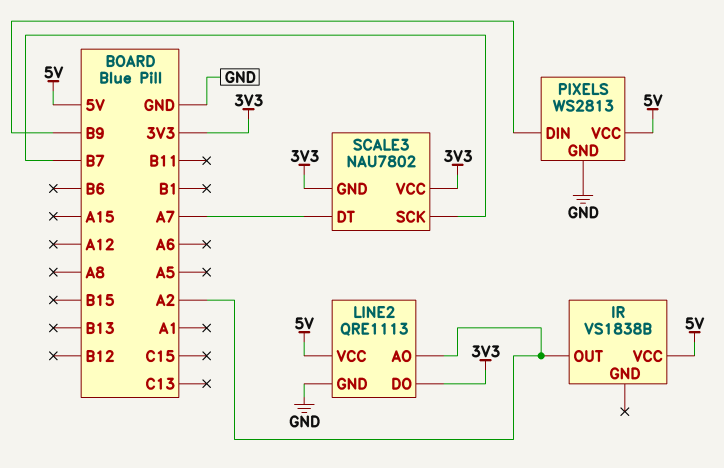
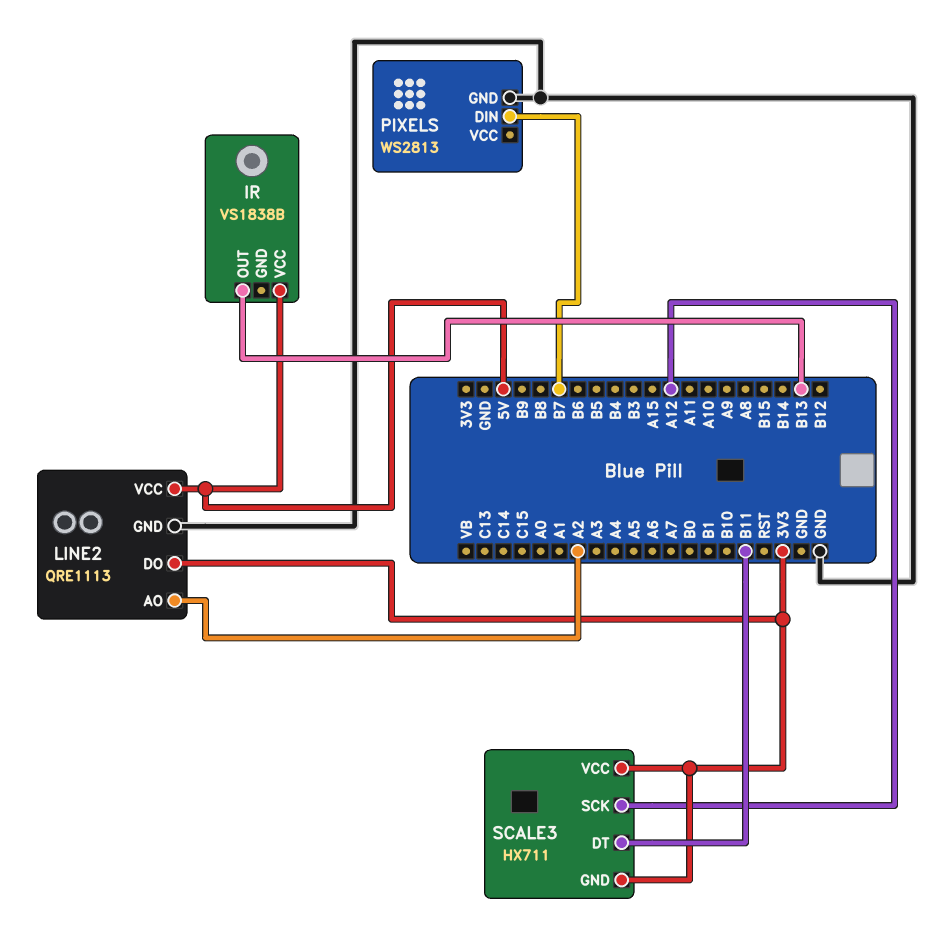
IR pin OUT: A2 -> B13
PIXELS pin DIN: B9 -> B7
PIXELS pin VCC: 5V -> none
SCALE3: NAU7802 -> HX711
SCALE3 pin DT: A7 -> B11
SCALE3 pin SCK: B7 -> A12

